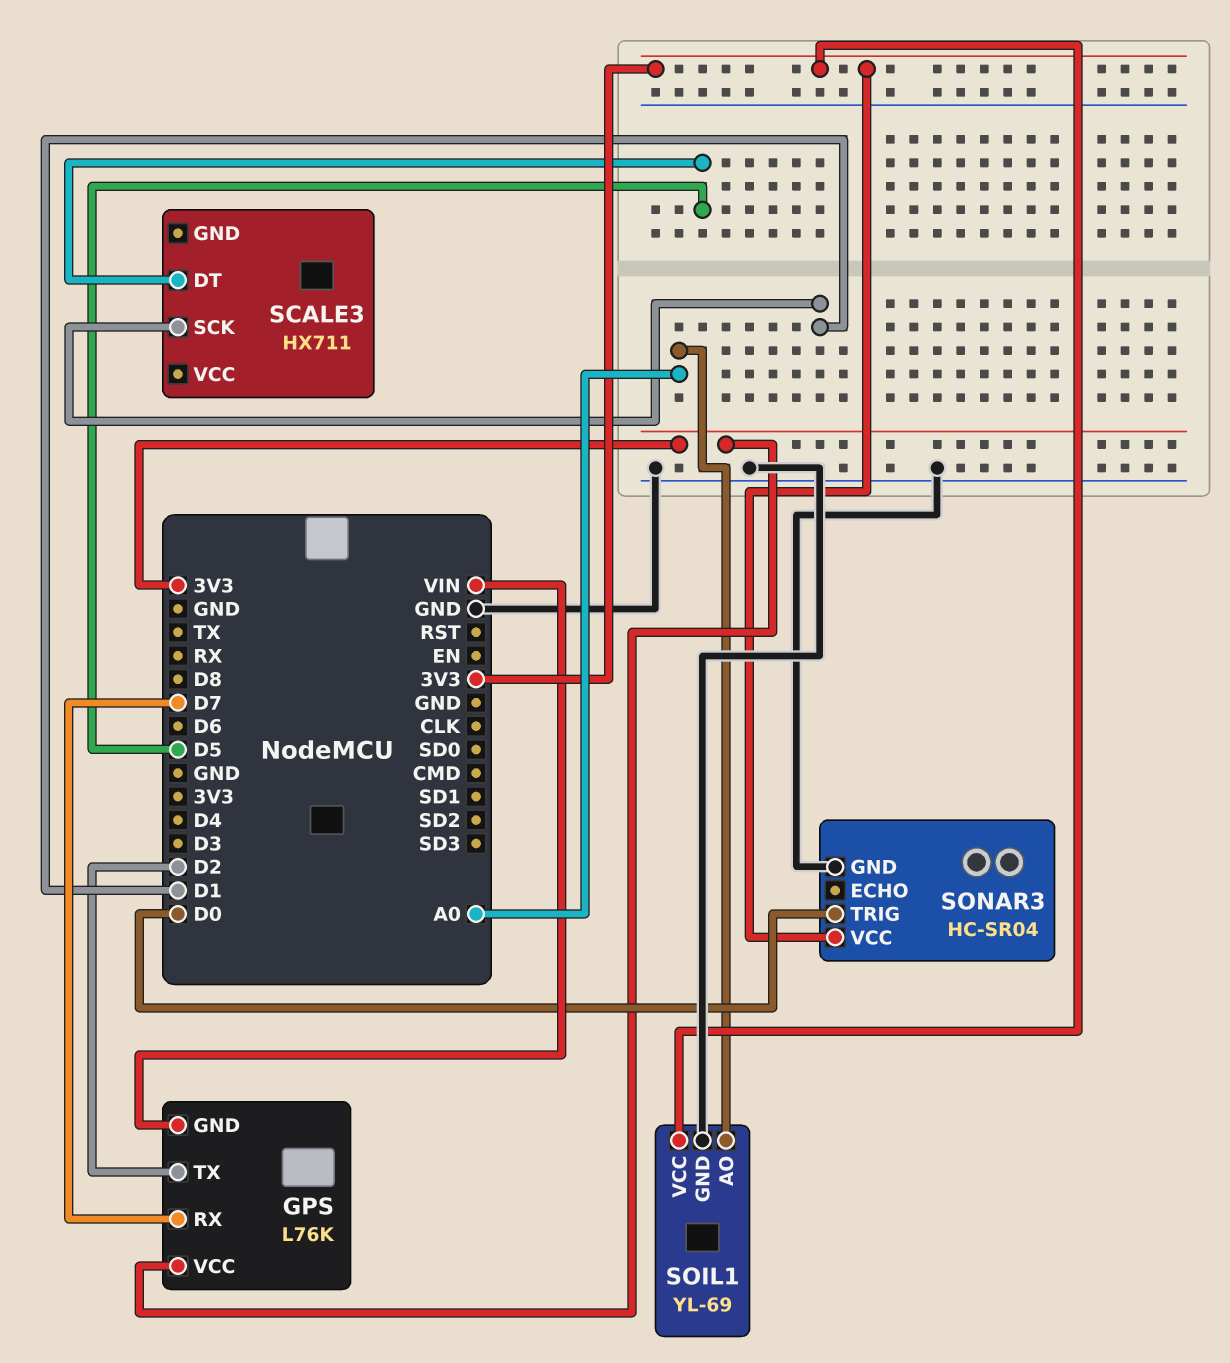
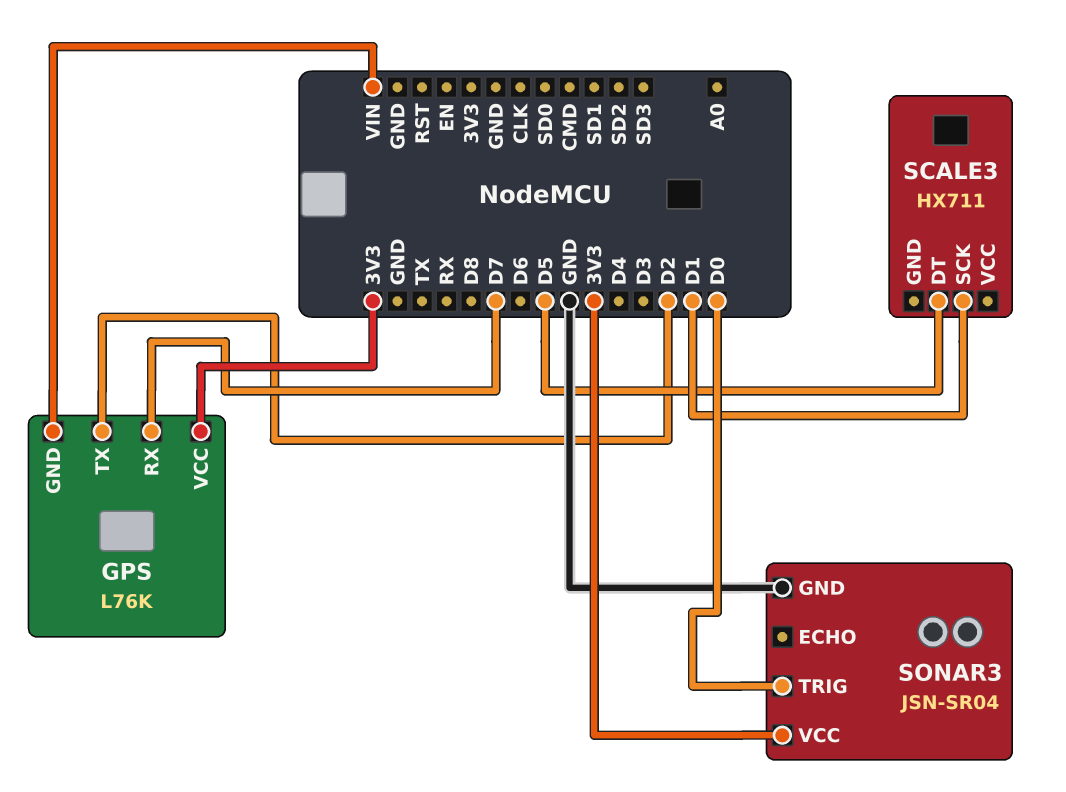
SOIL1: YL-69 -> none
SOIL1 pin AO: A0 -> none
SOIL1 pin GND: GND -> none
SOIL1 pin VCC: 3V3 -> none
SONAR3: HC-SR04 -> JSN-SR04

